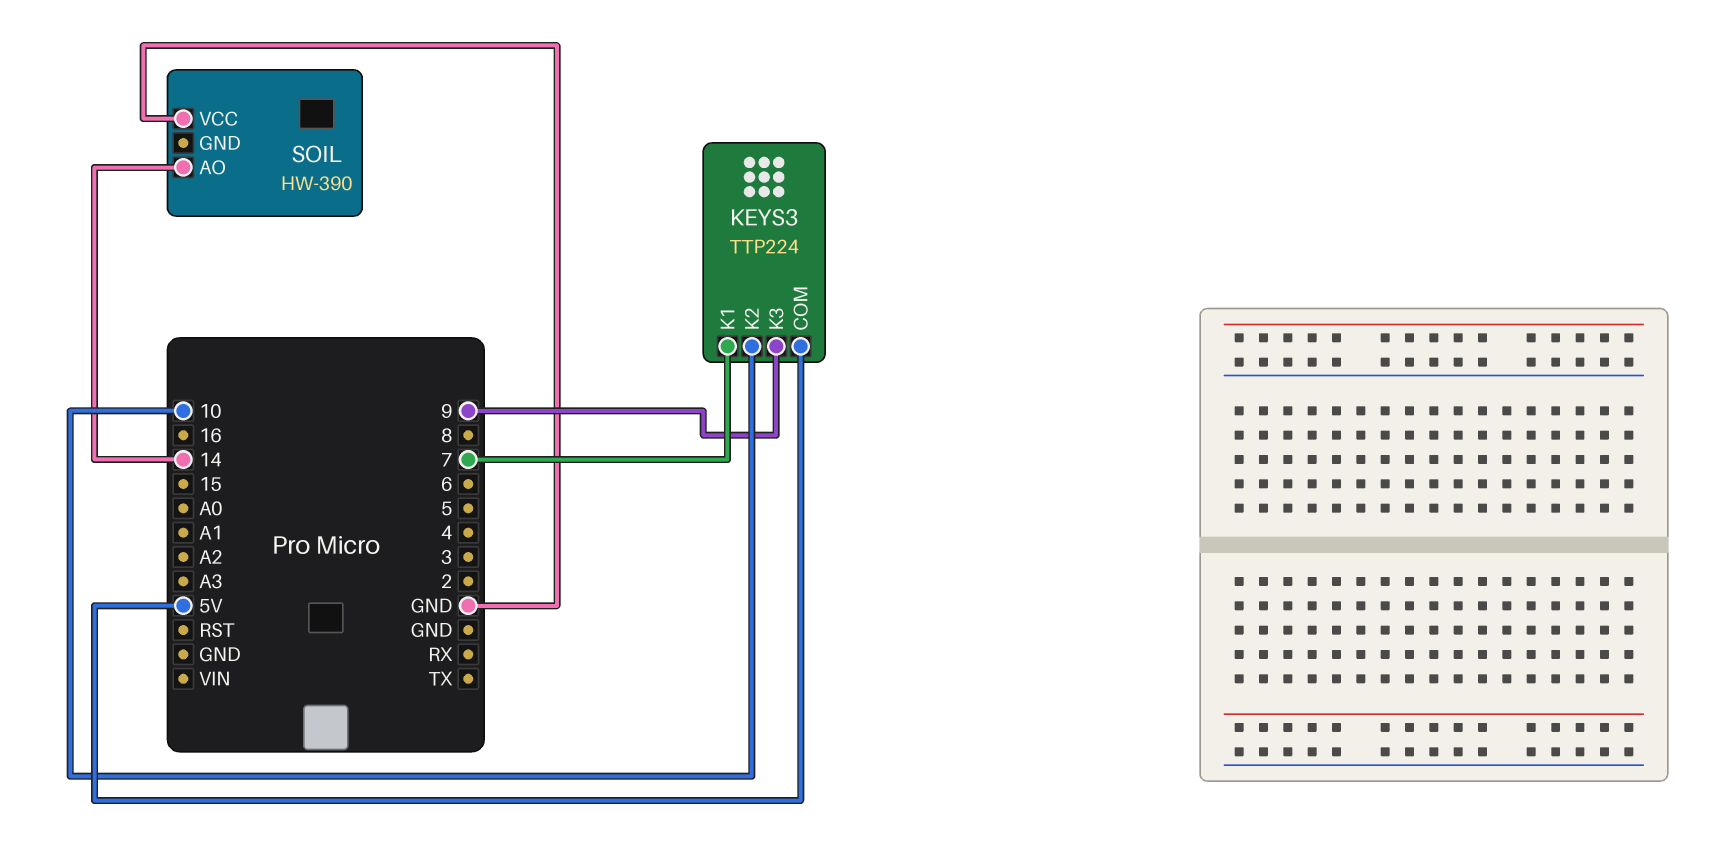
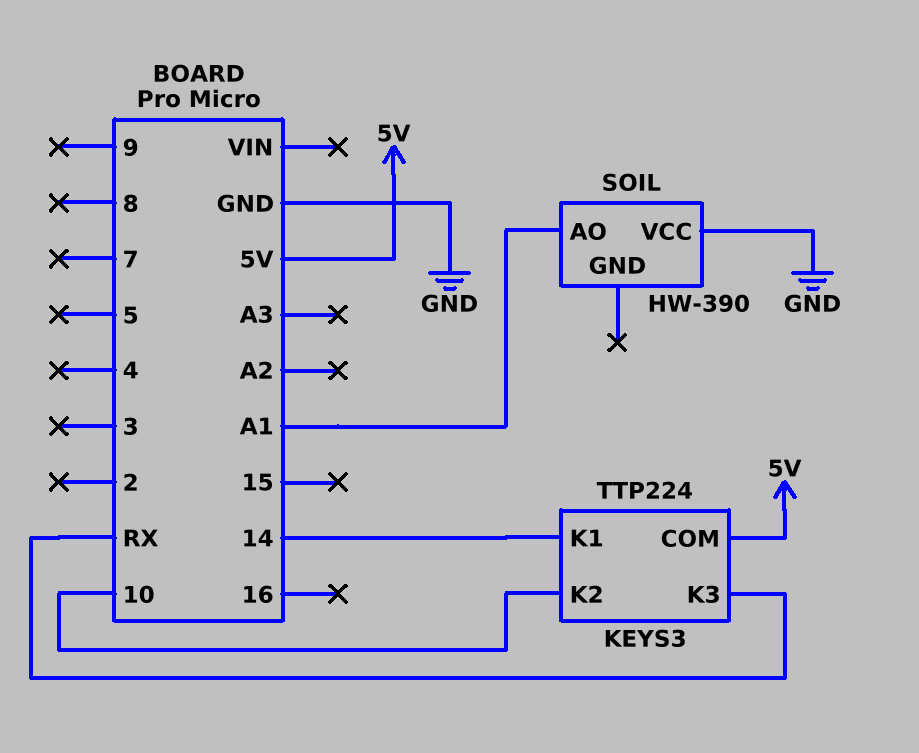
KEYS3 pin K1: 7 -> 14
KEYS3 pin K3: 9 -> RX
SOIL pin AO: 14 -> A1

